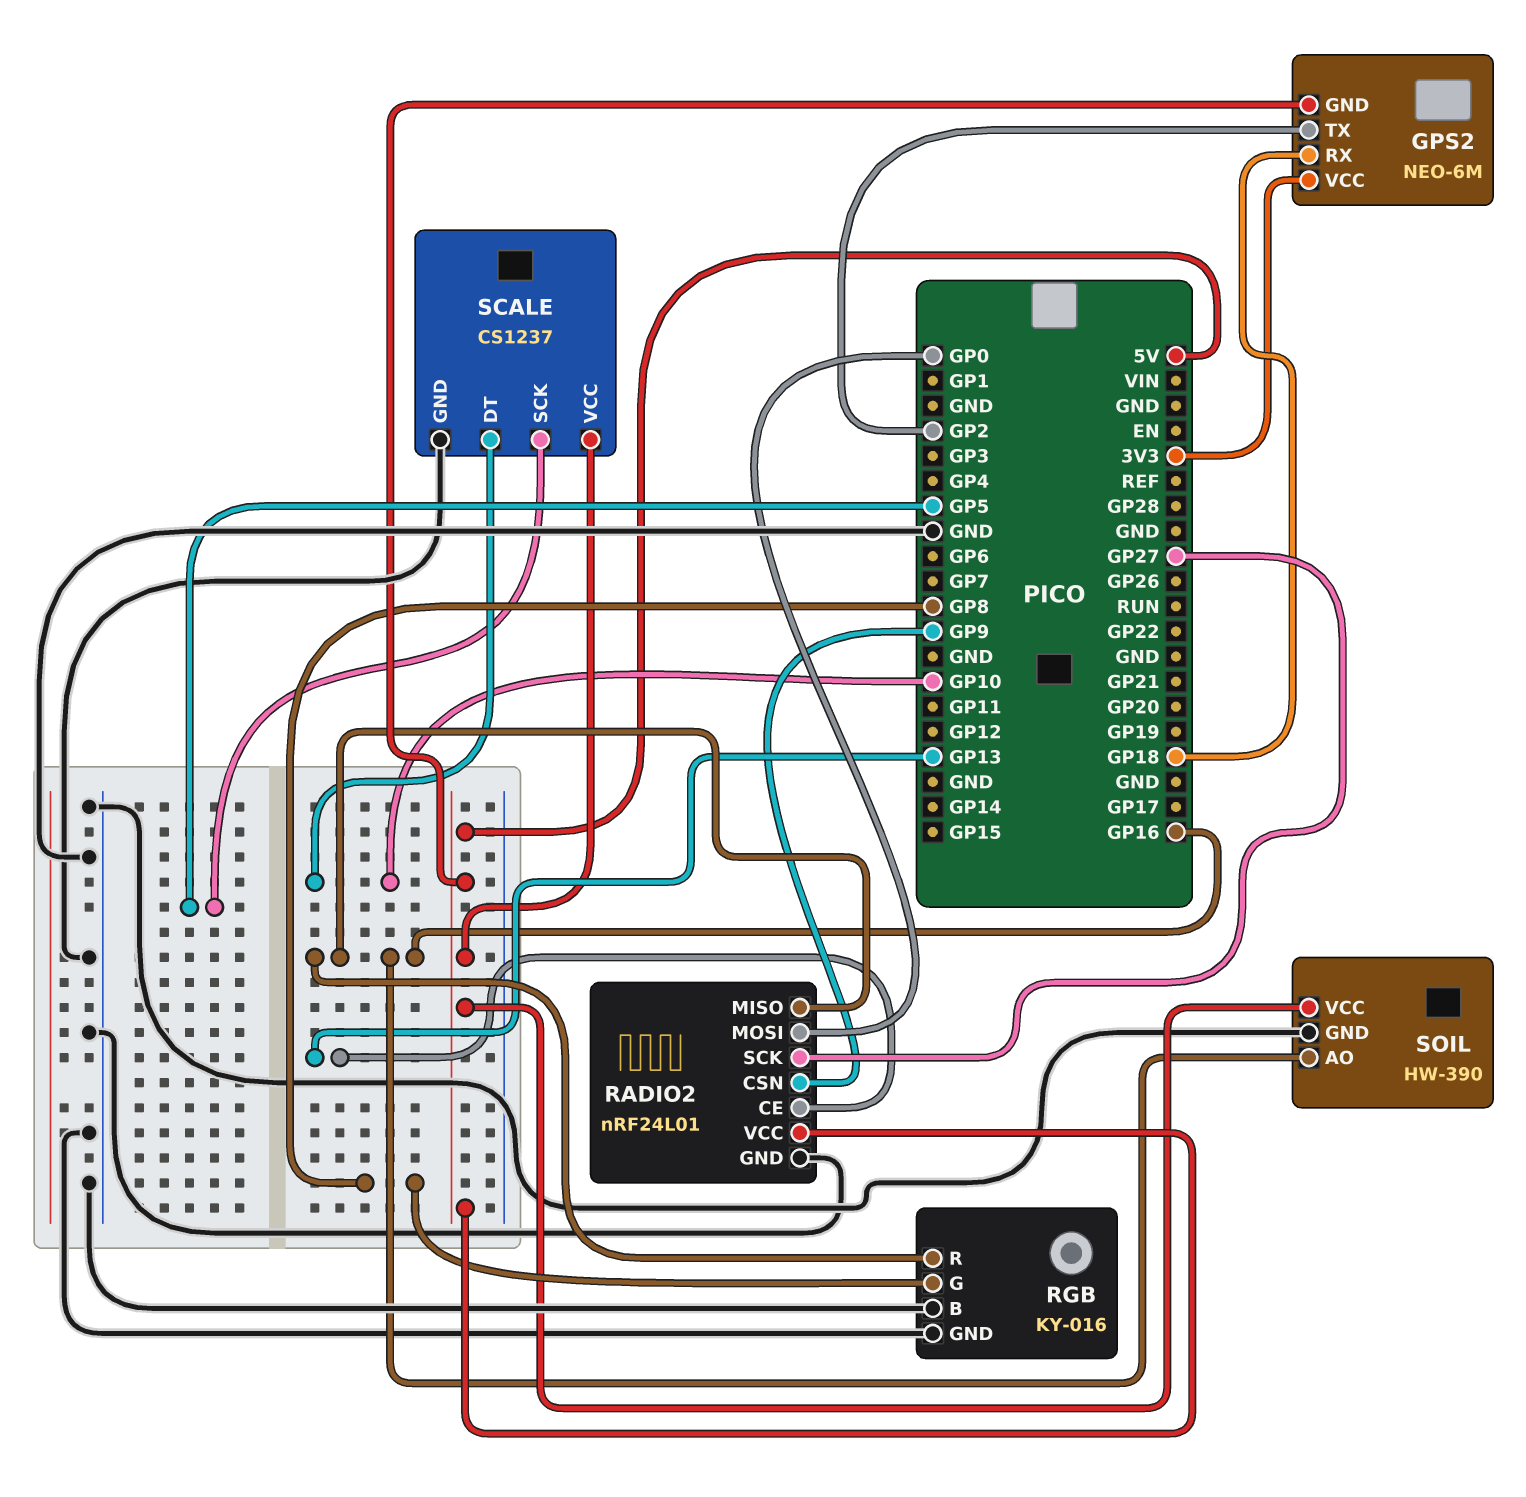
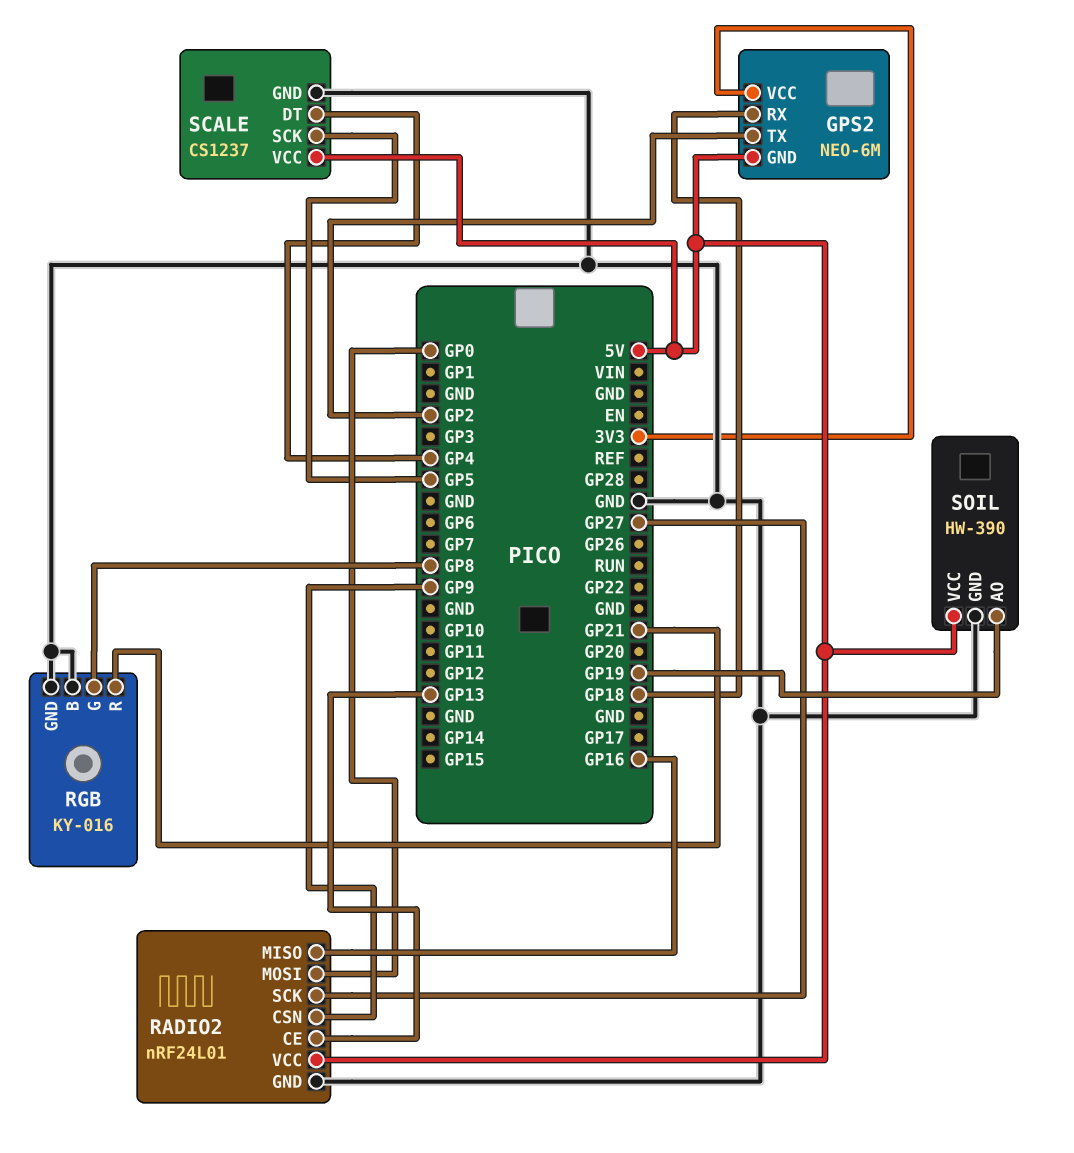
RGB pin R: GP16 -> GP21
SCALE pin DT: GP10 -> GP4
SOIL pin AO: GP16 -> GP19

